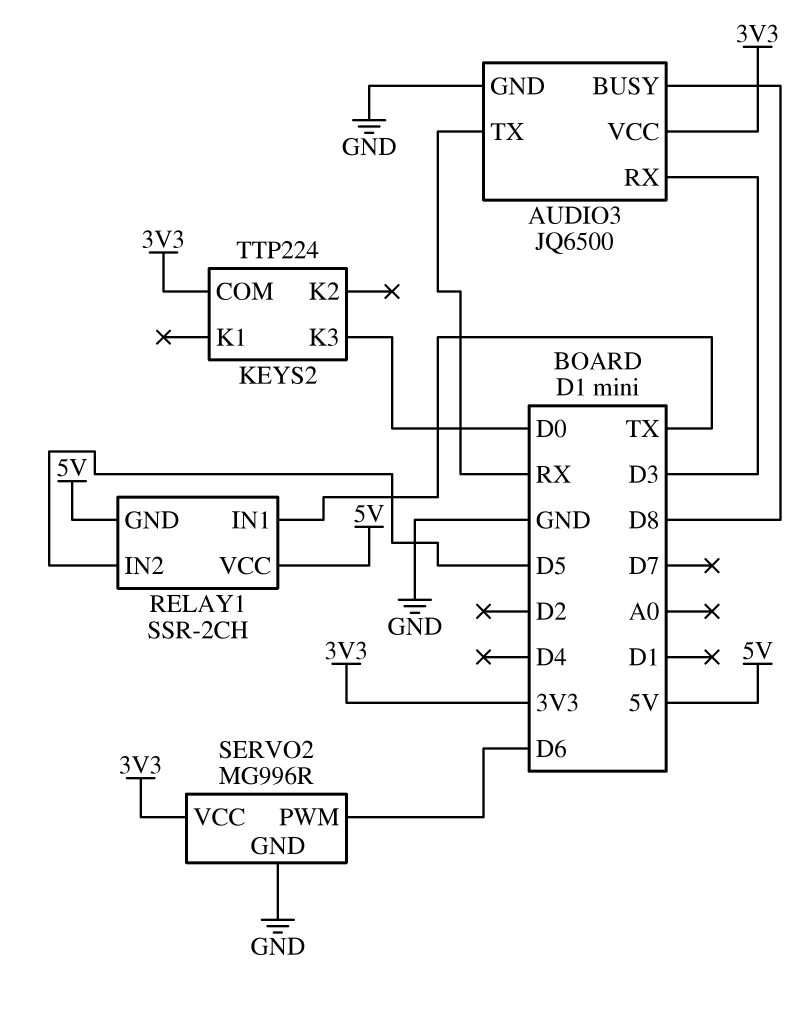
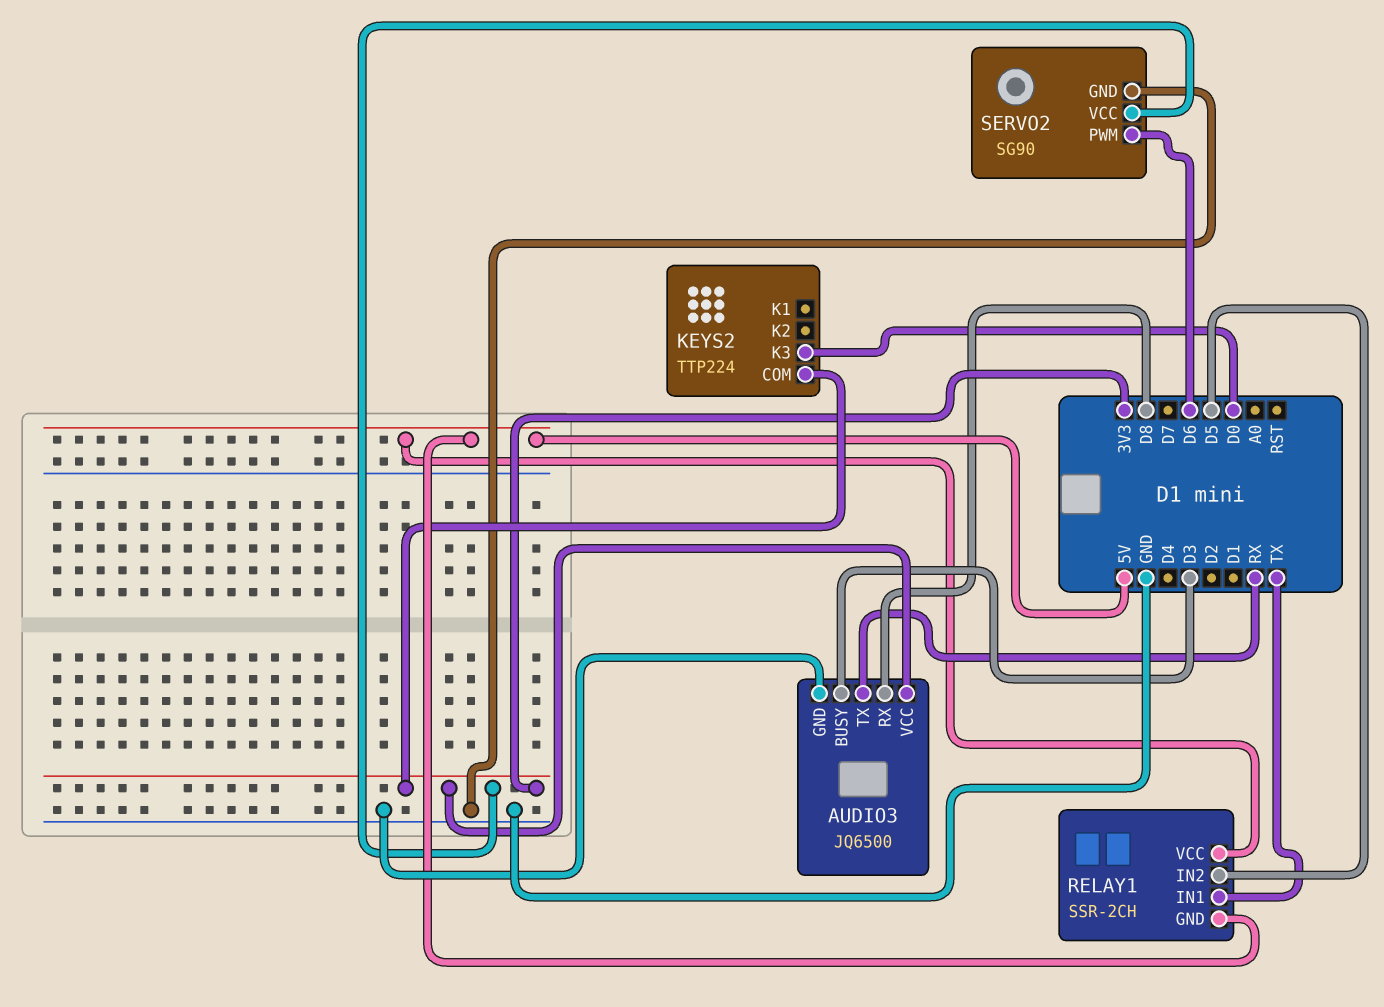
AUDIO3 pin BUSY: D8 -> D3
AUDIO3 pin RX: D3 -> D8
SERVO2: MG996R -> SG90

